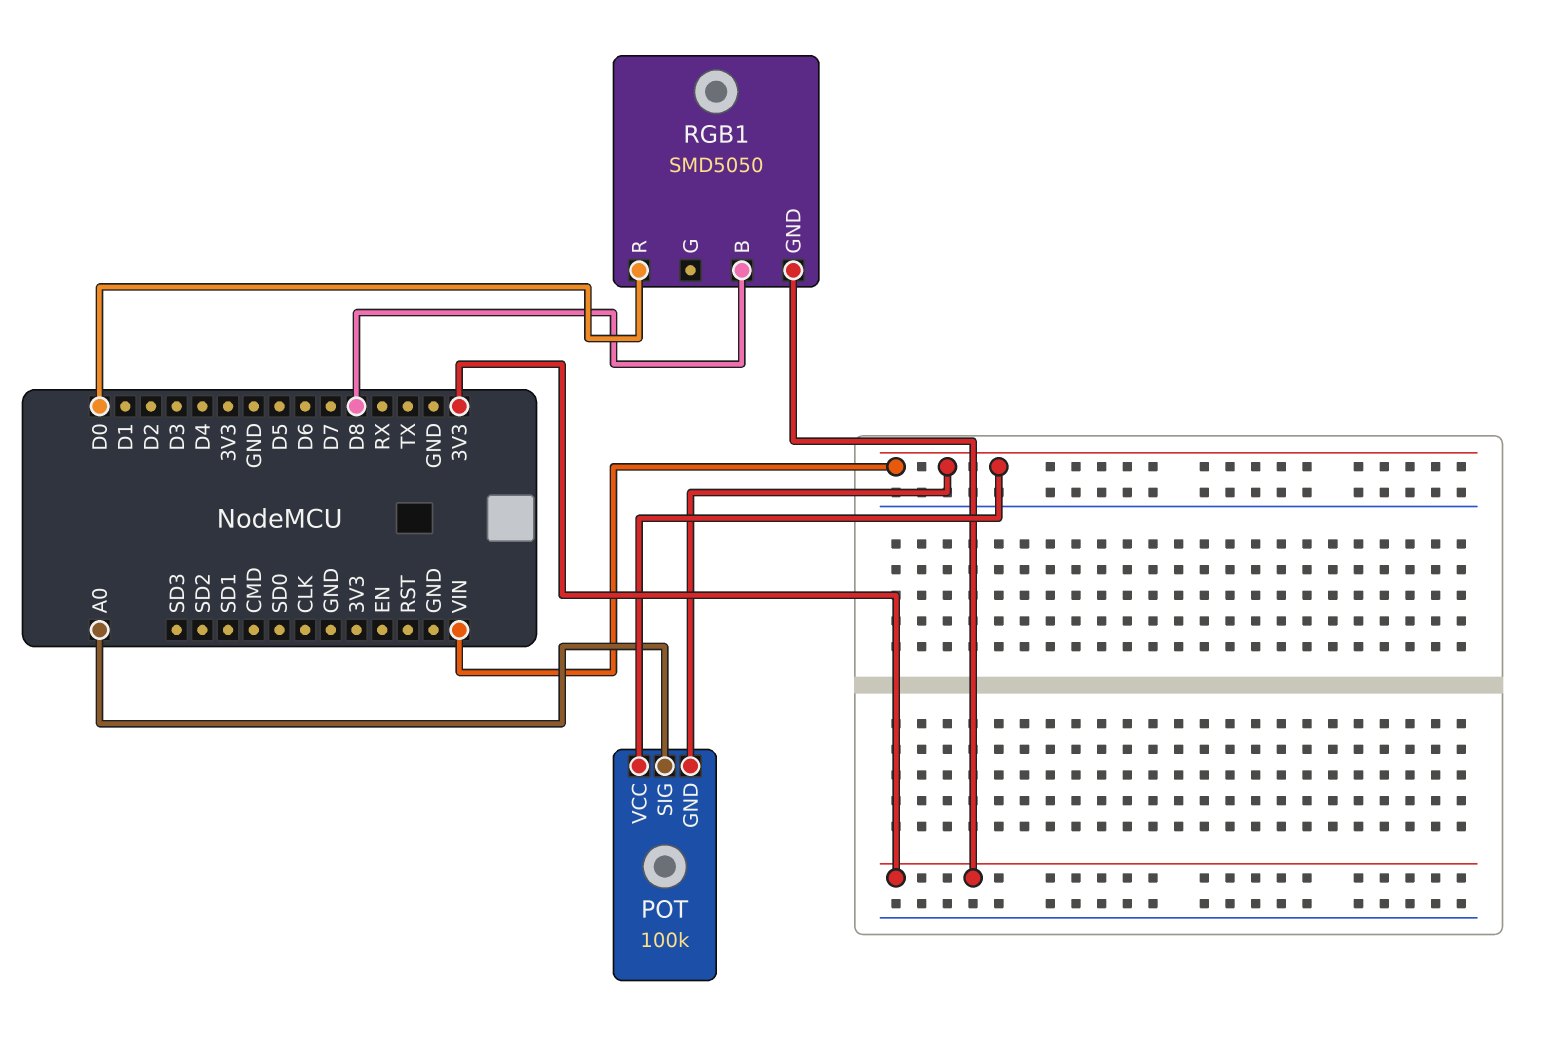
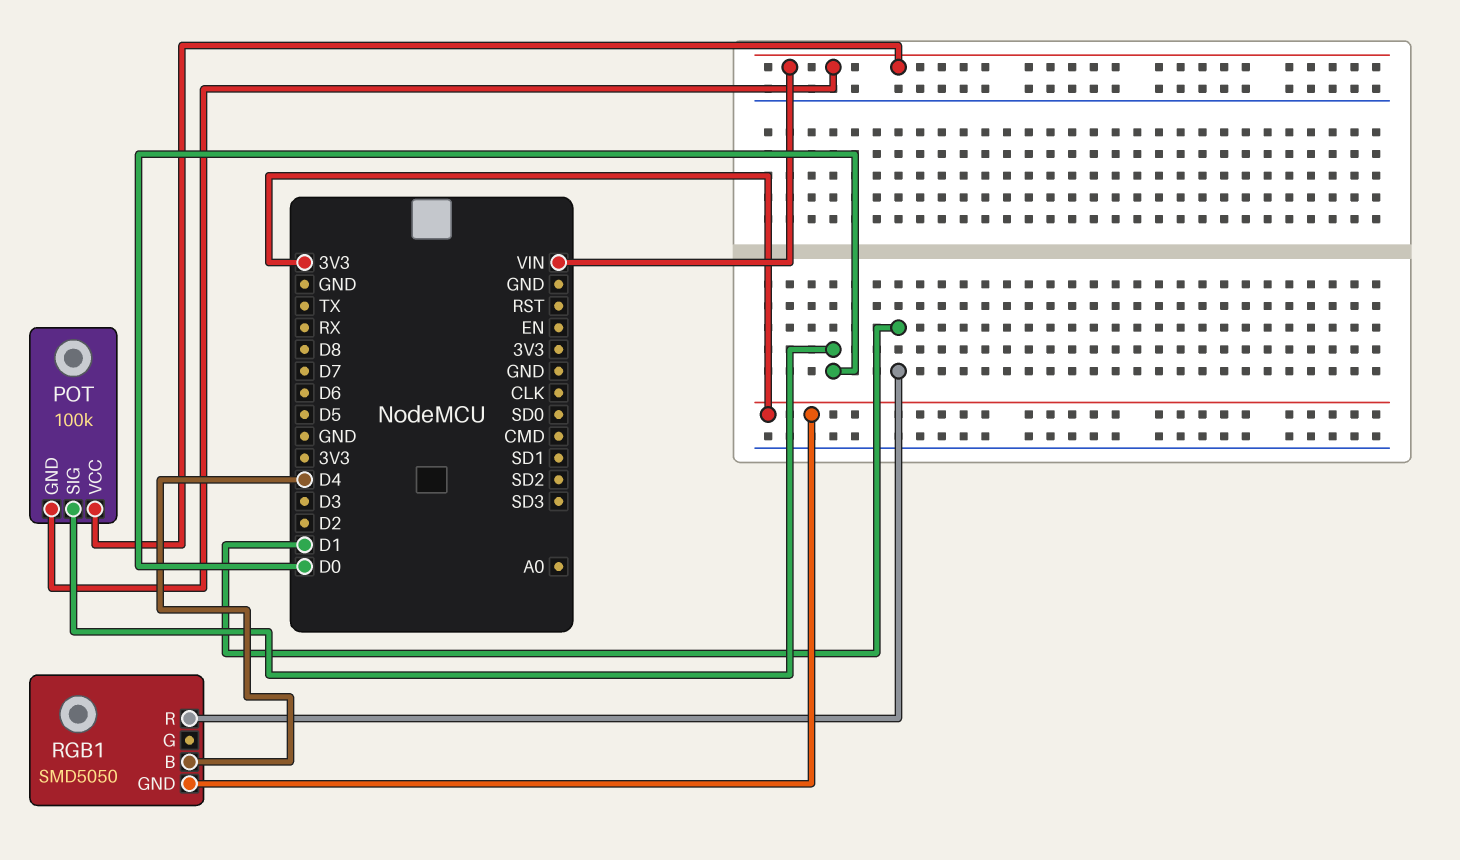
POT pin SIG: A0 -> D0
RGB1 pin B: D8 -> D4
RGB1 pin R: D0 -> D1

